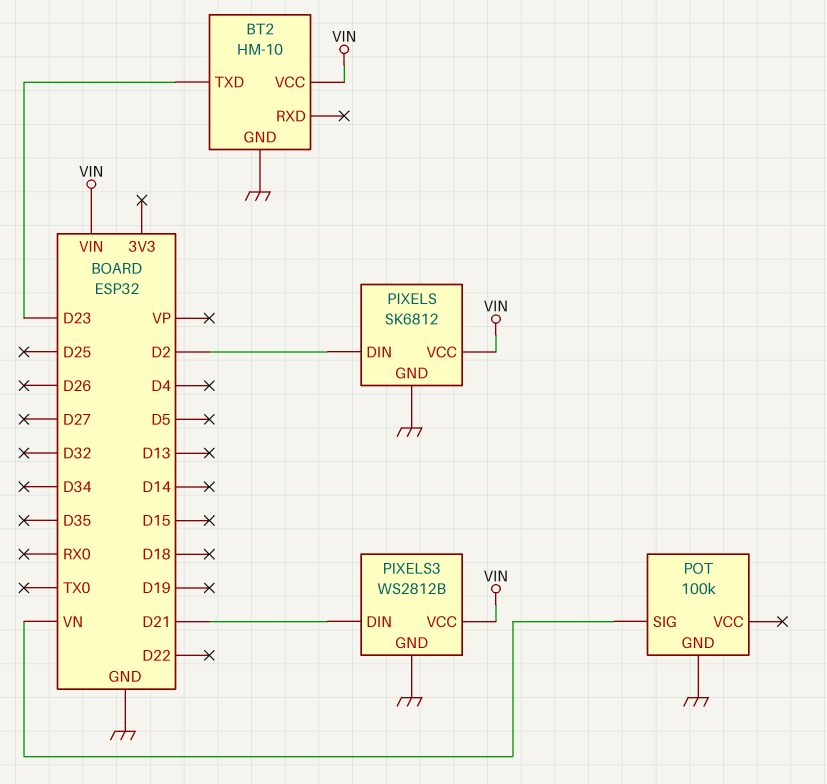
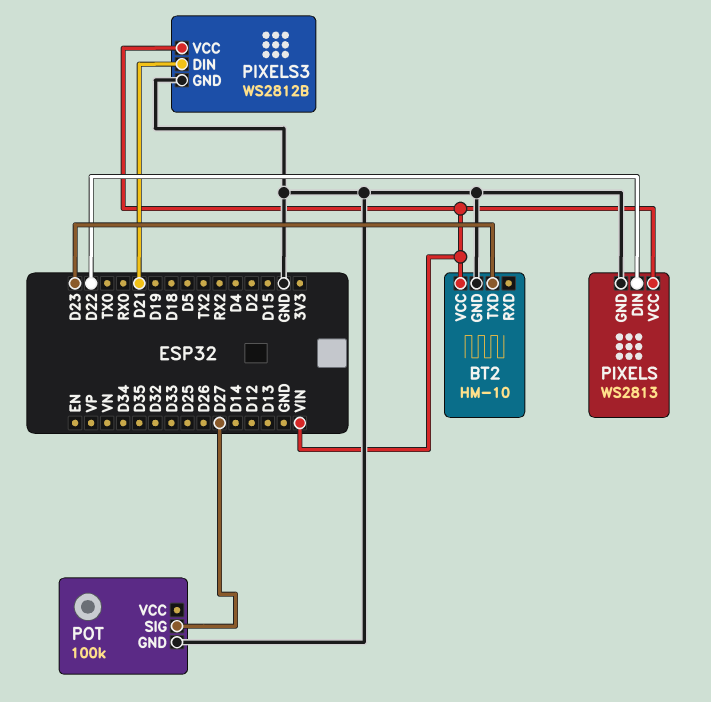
PIXELS: SK6812 -> WS2813
PIXELS pin DIN: D2 -> D22
POT pin SIG: VN -> D27

